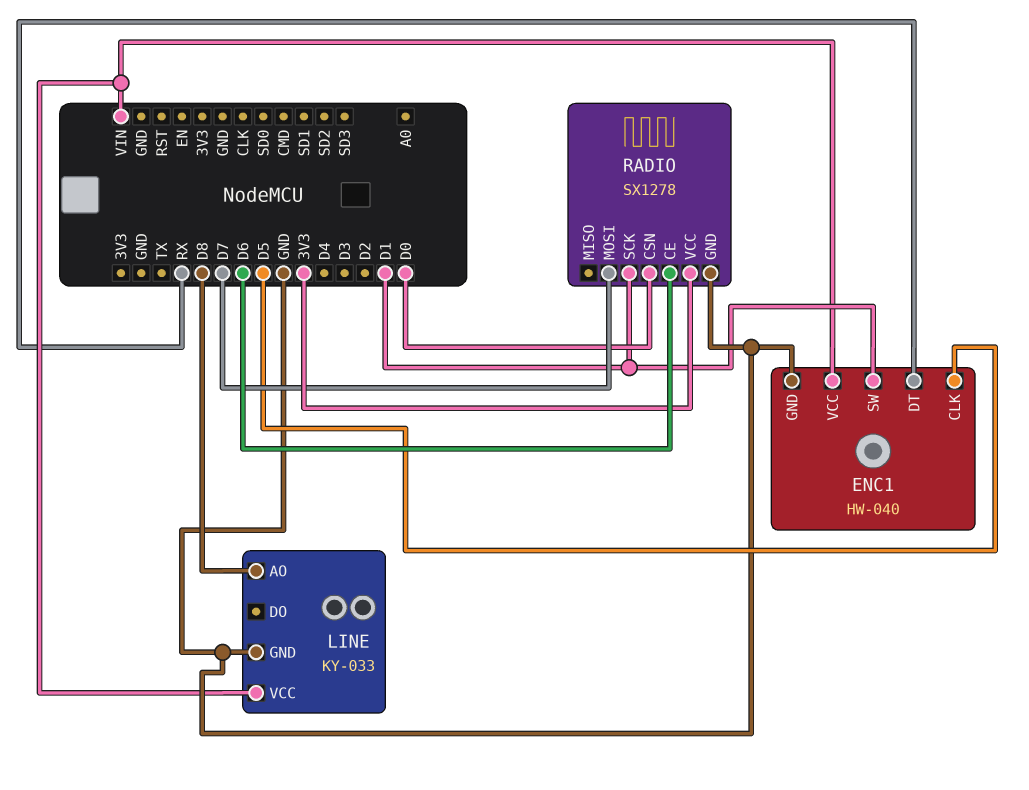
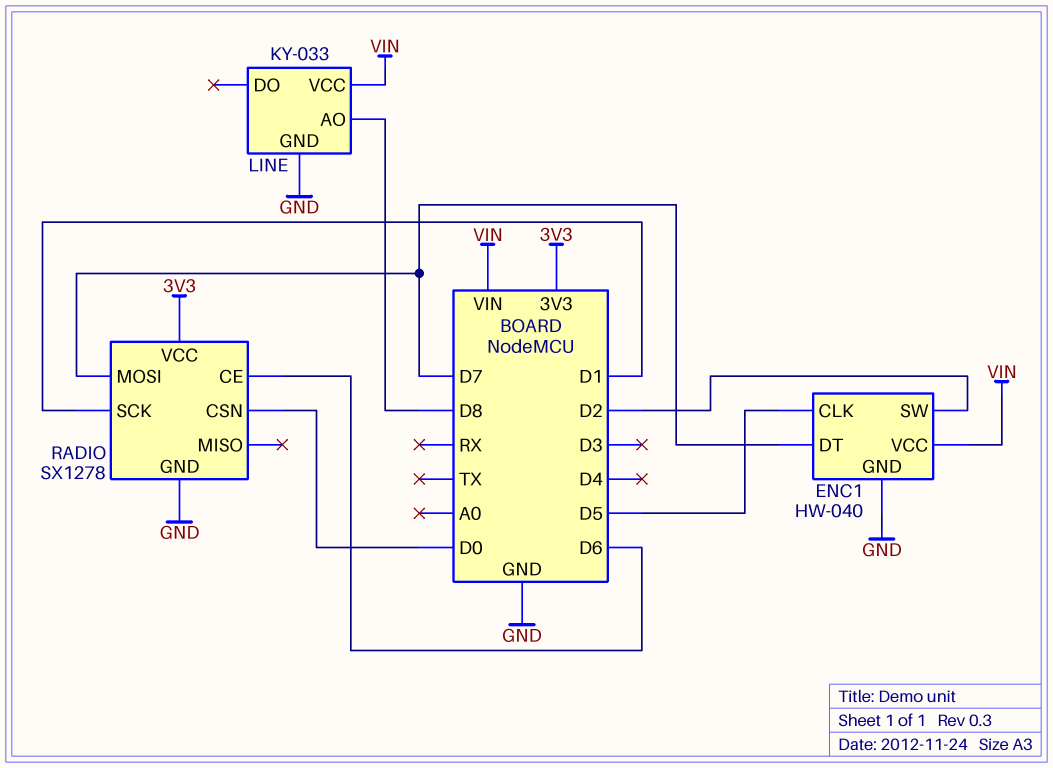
ENC1 pin DT: RX -> D7
ENC1 pin SW: D1 -> D2

